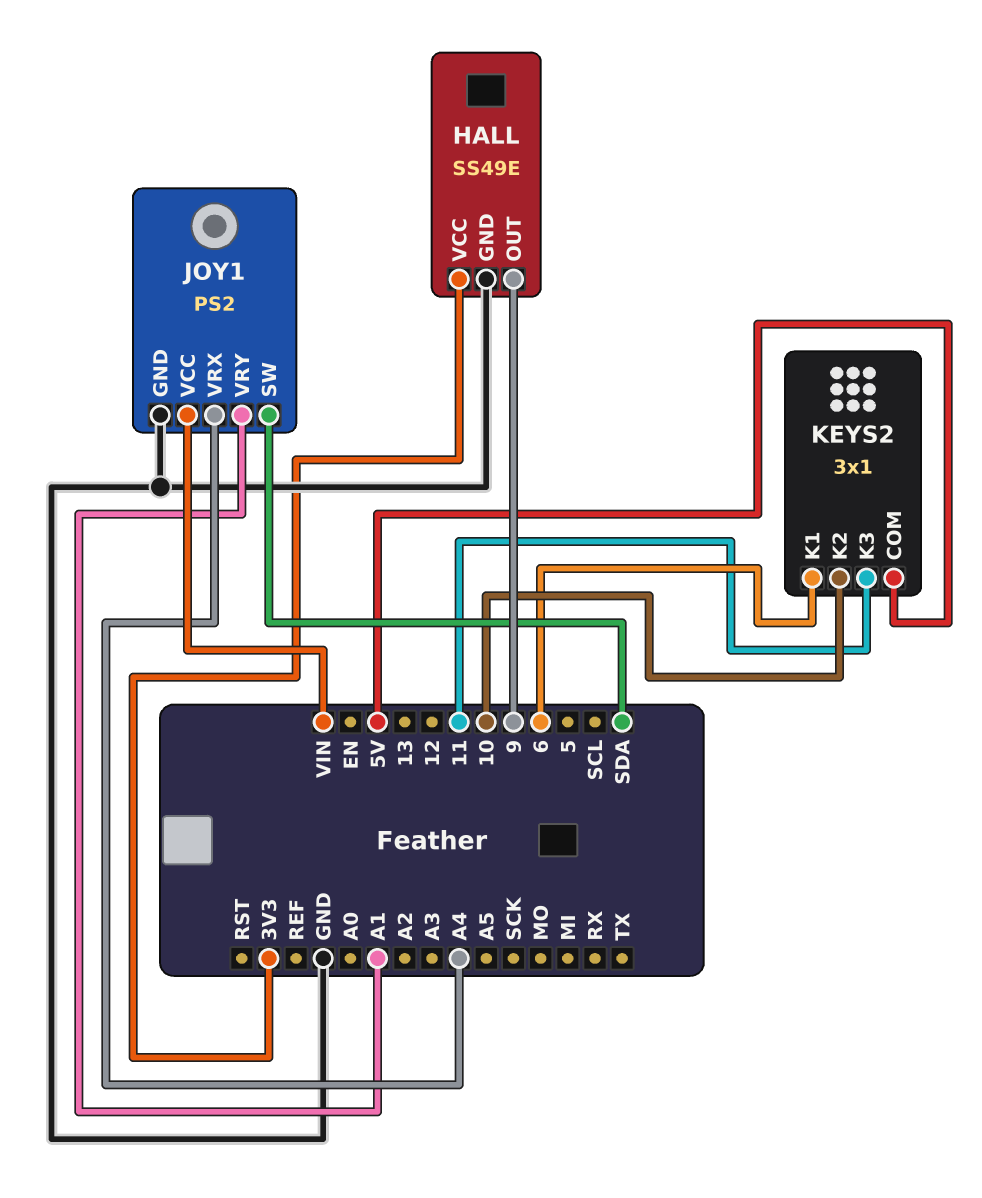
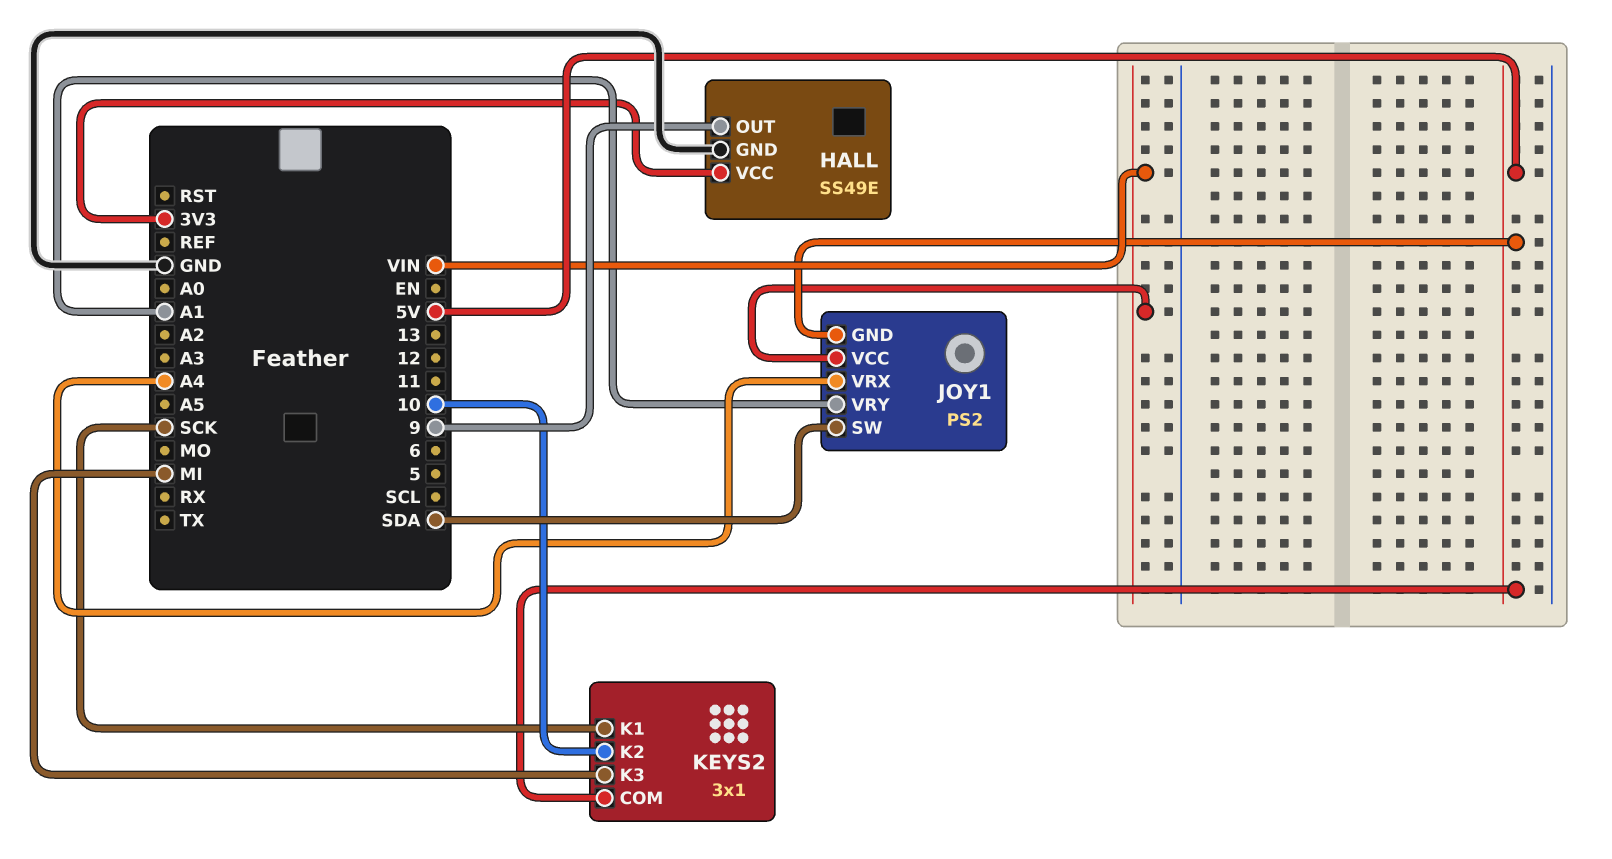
JOY1 pin GND: GND -> 5V
KEYS2 pin K1: 6 -> SCK
KEYS2 pin K3: 11 -> MI

